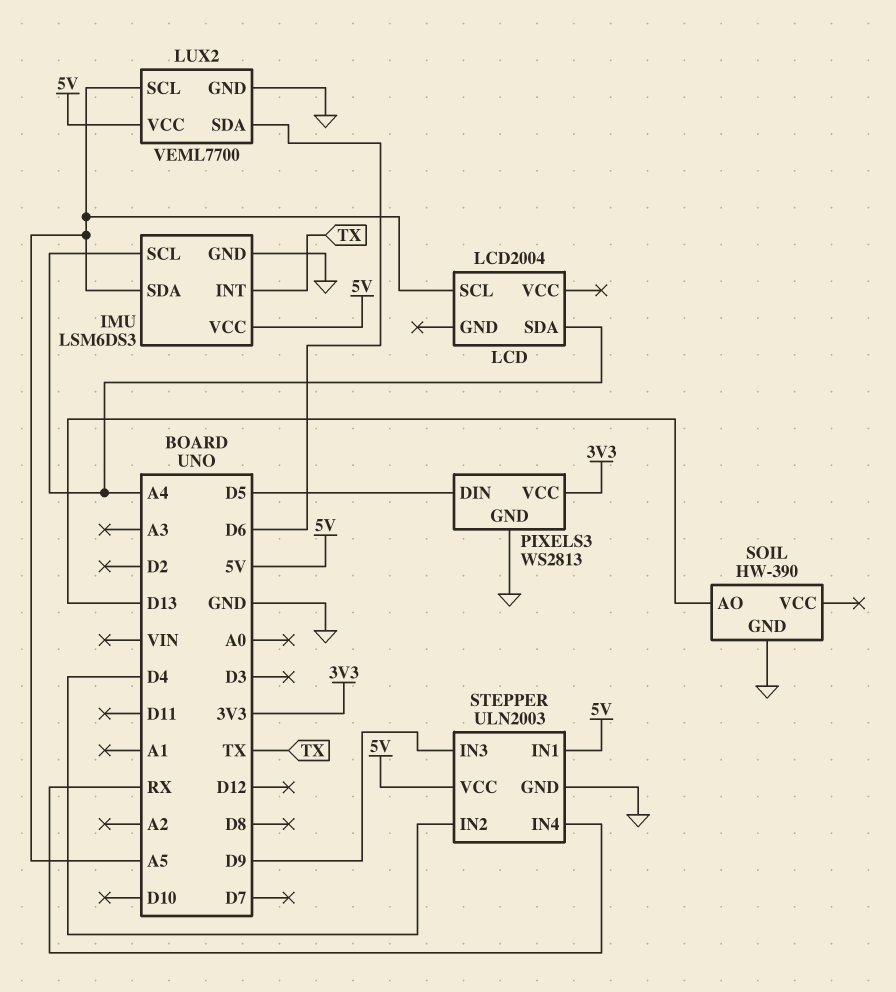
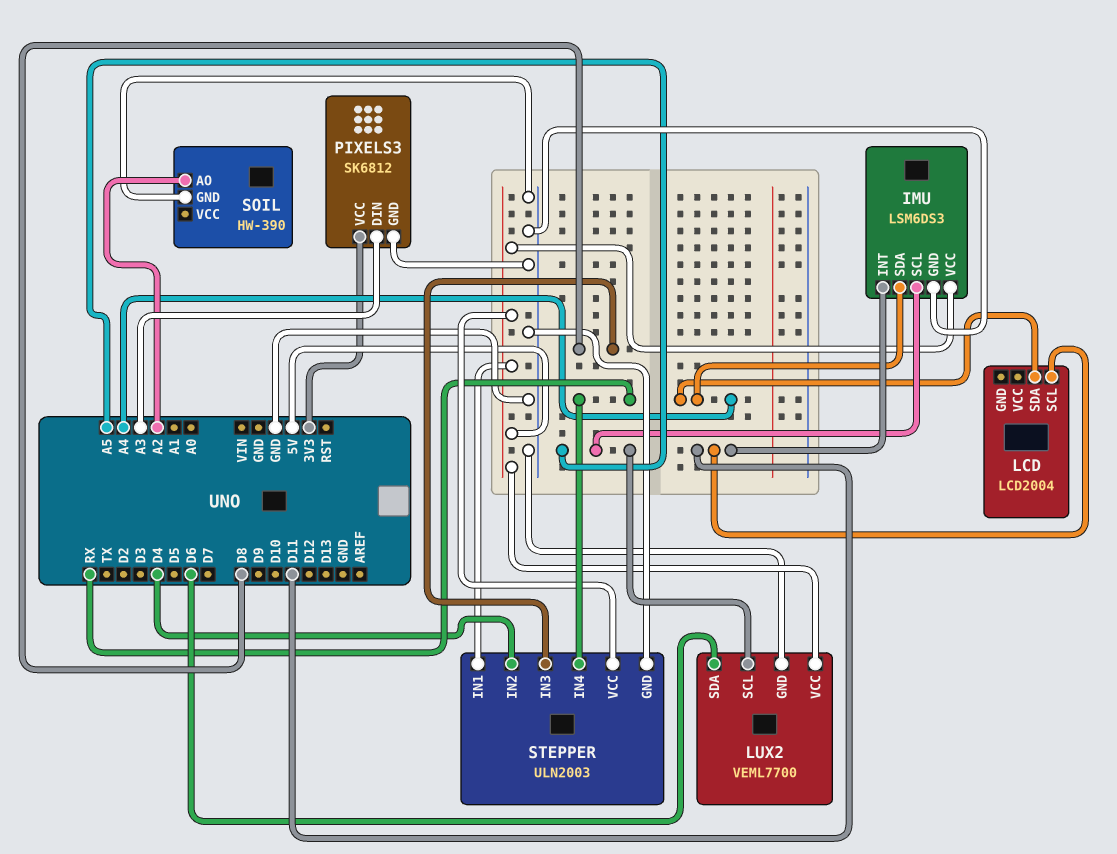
IMU pin INT: TX -> D11
IMU pin SCL: A4 -> A5
IMU pin SDA: A5 -> A4
LCD pin SCL: A5 -> D11
PIXELS3: WS2813 -> SK6812
PIXELS3 pin DIN: D5 -> A3
SOIL pin AO: D13 -> A2
STEPPER pin IN3: D9 -> D8

